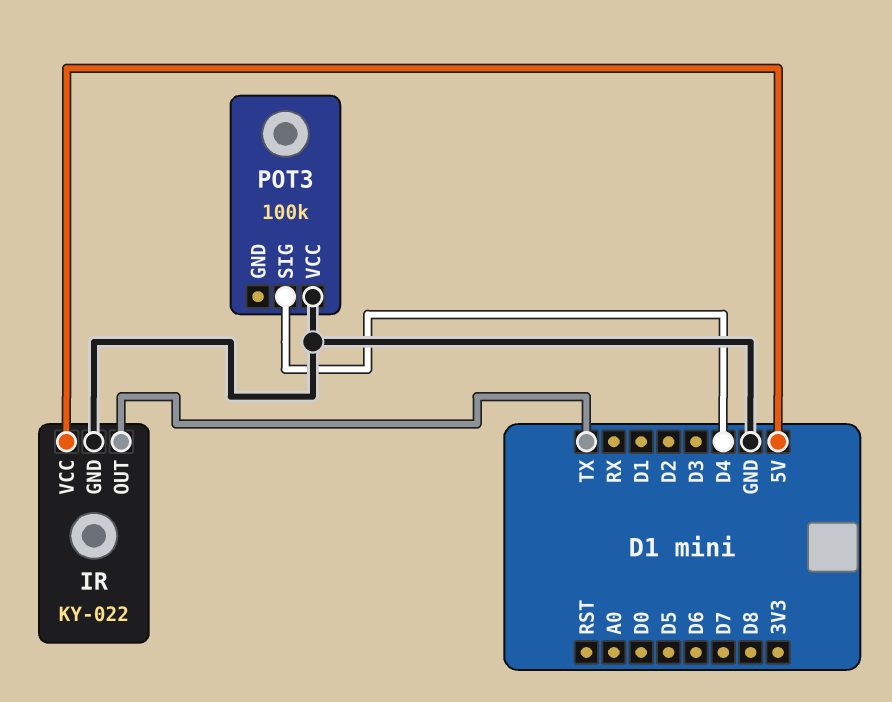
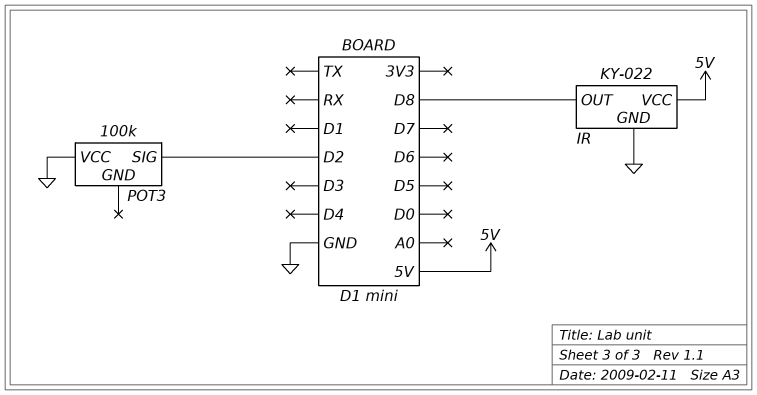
IR pin OUT: TX -> D8
POT3 pin SIG: D4 -> D2

